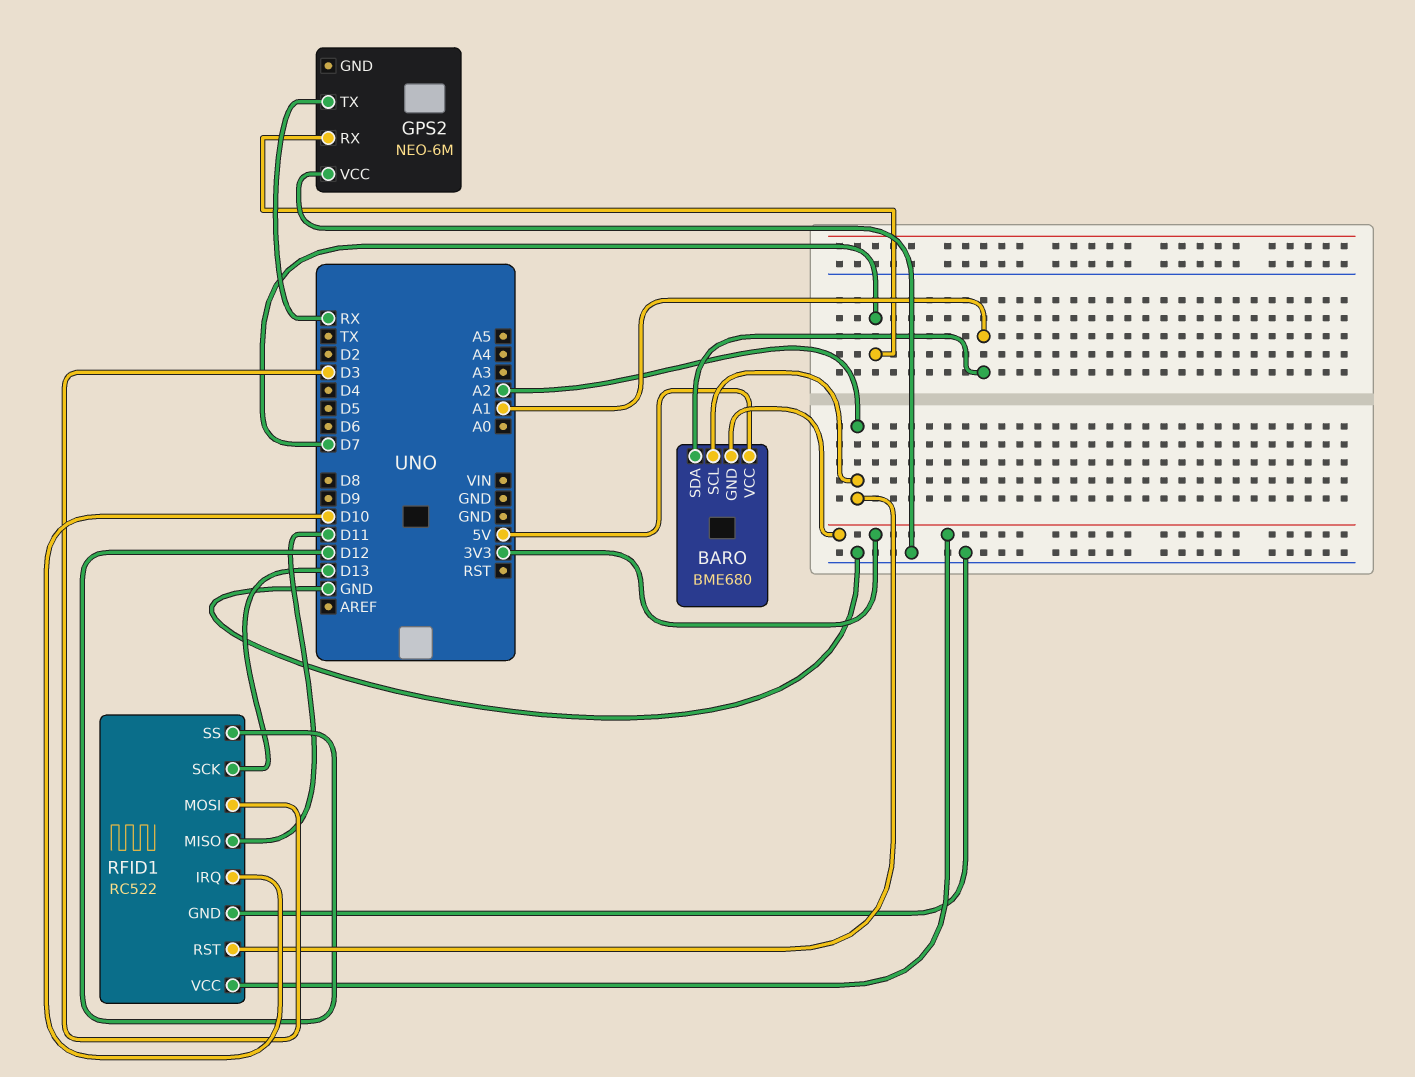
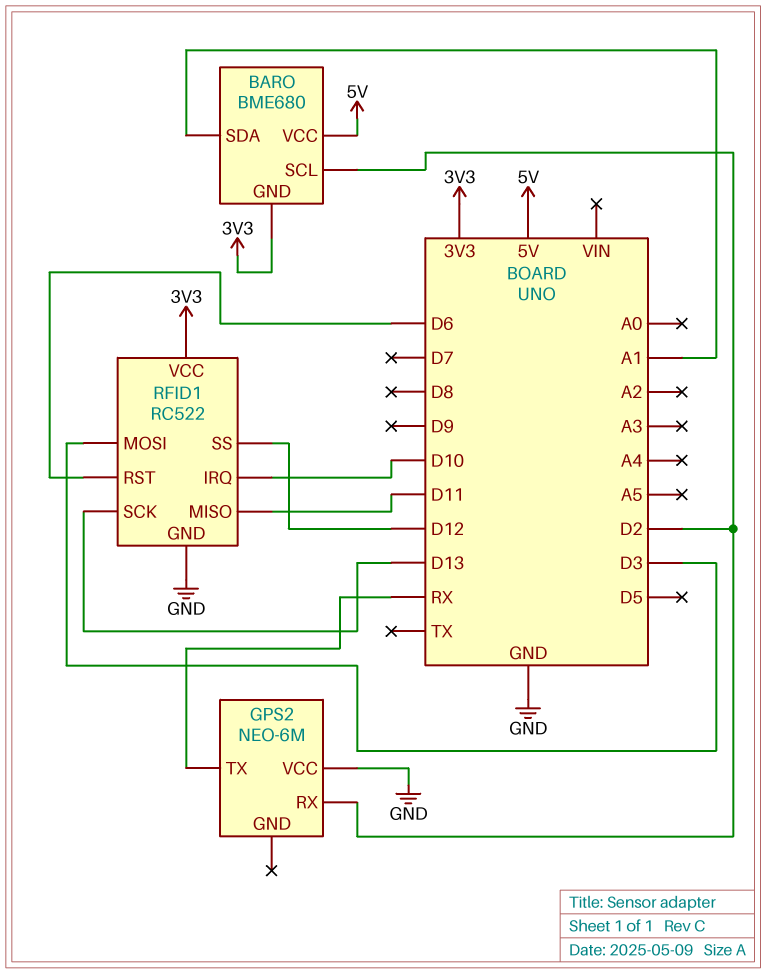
BARO pin SCL: A2 -> D2
GPS2 pin RX: D7 -> D2
RFID1 pin RST: A2 -> D6

